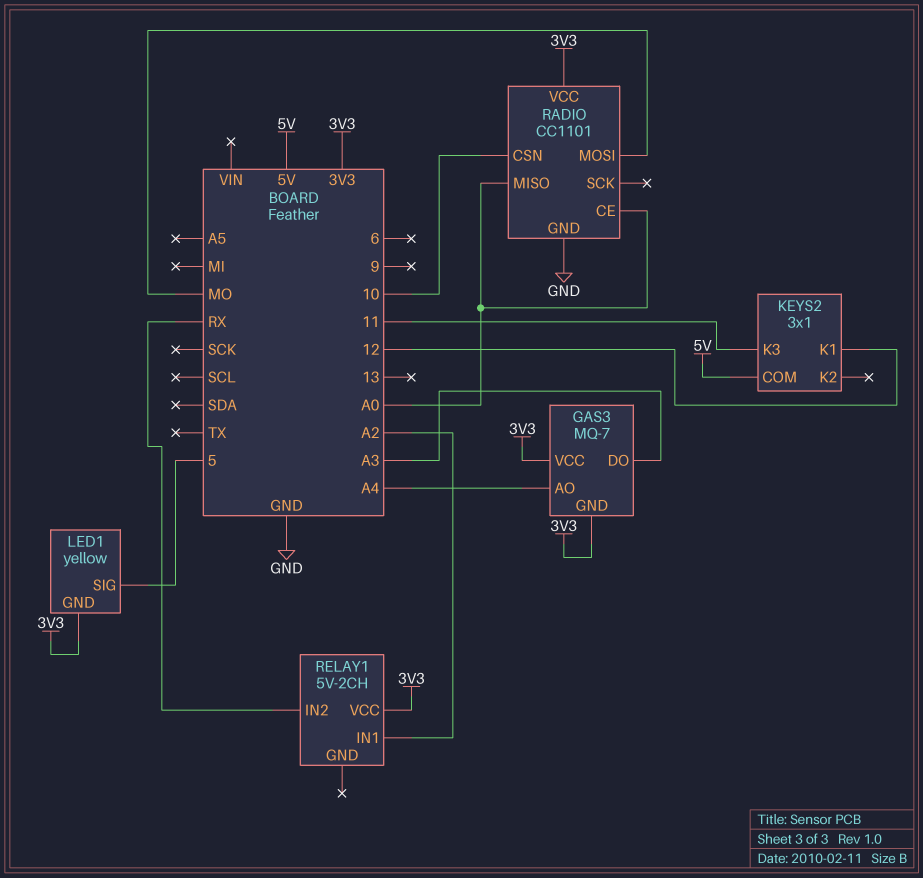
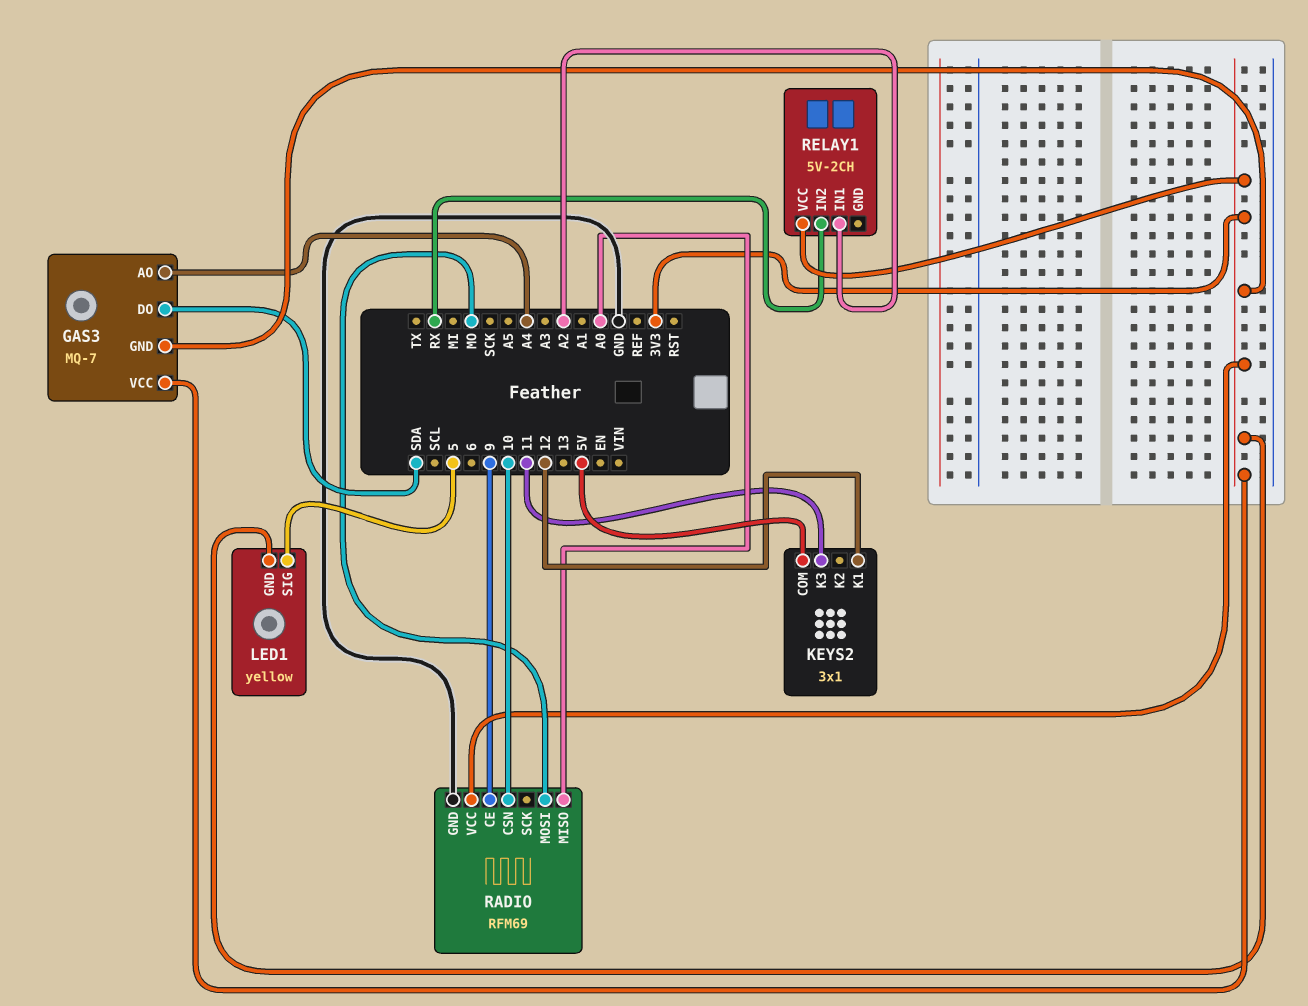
GAS3 pin DO: A3 -> SDA
RADIO: CC1101 -> RFM69
RADIO pin CE: A0 -> 9

